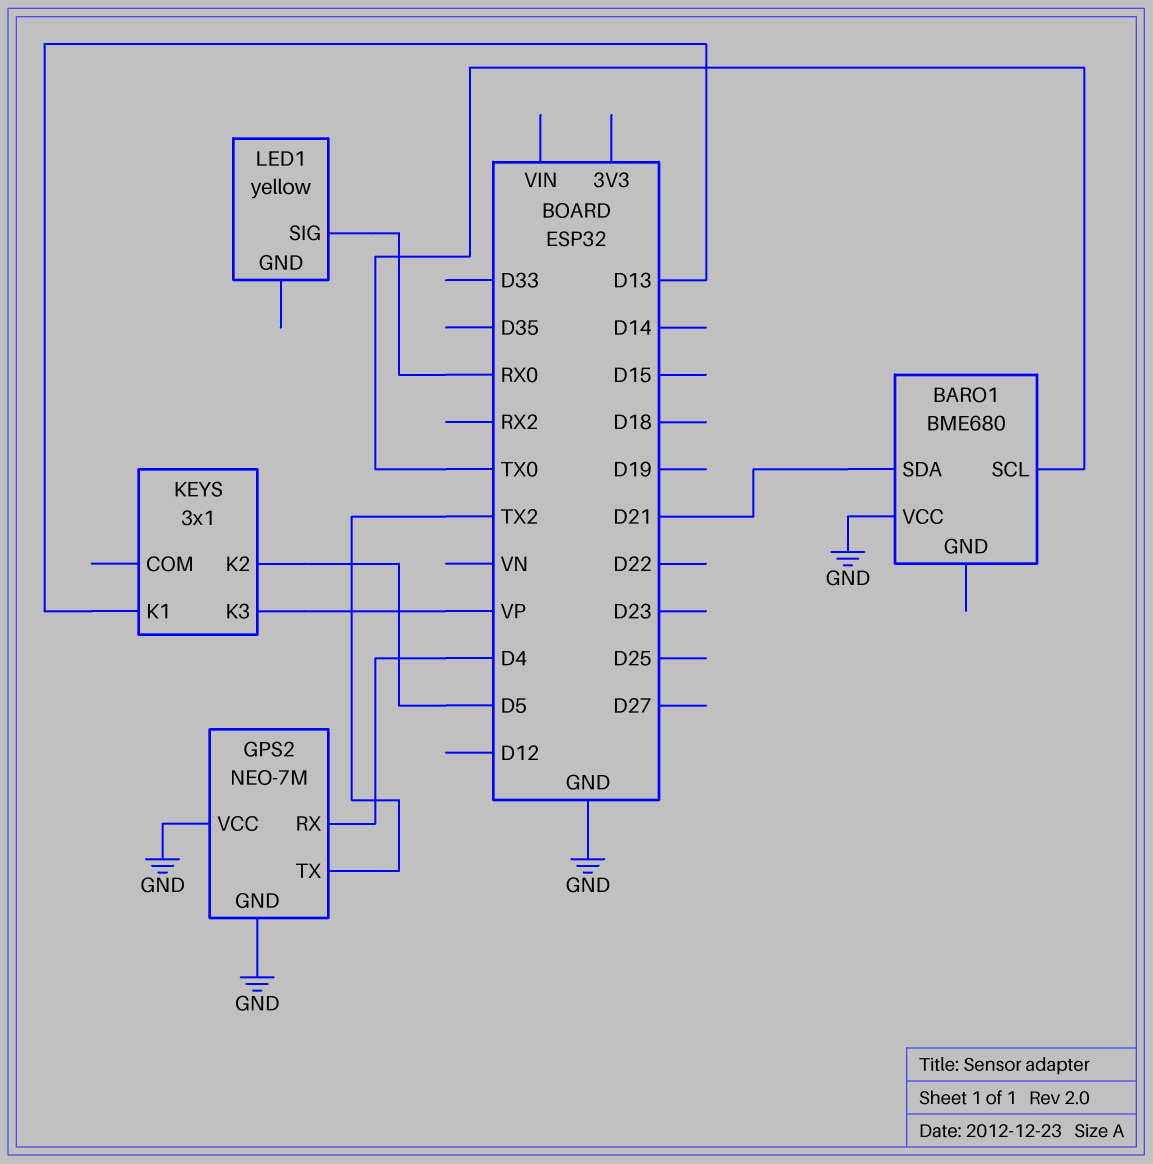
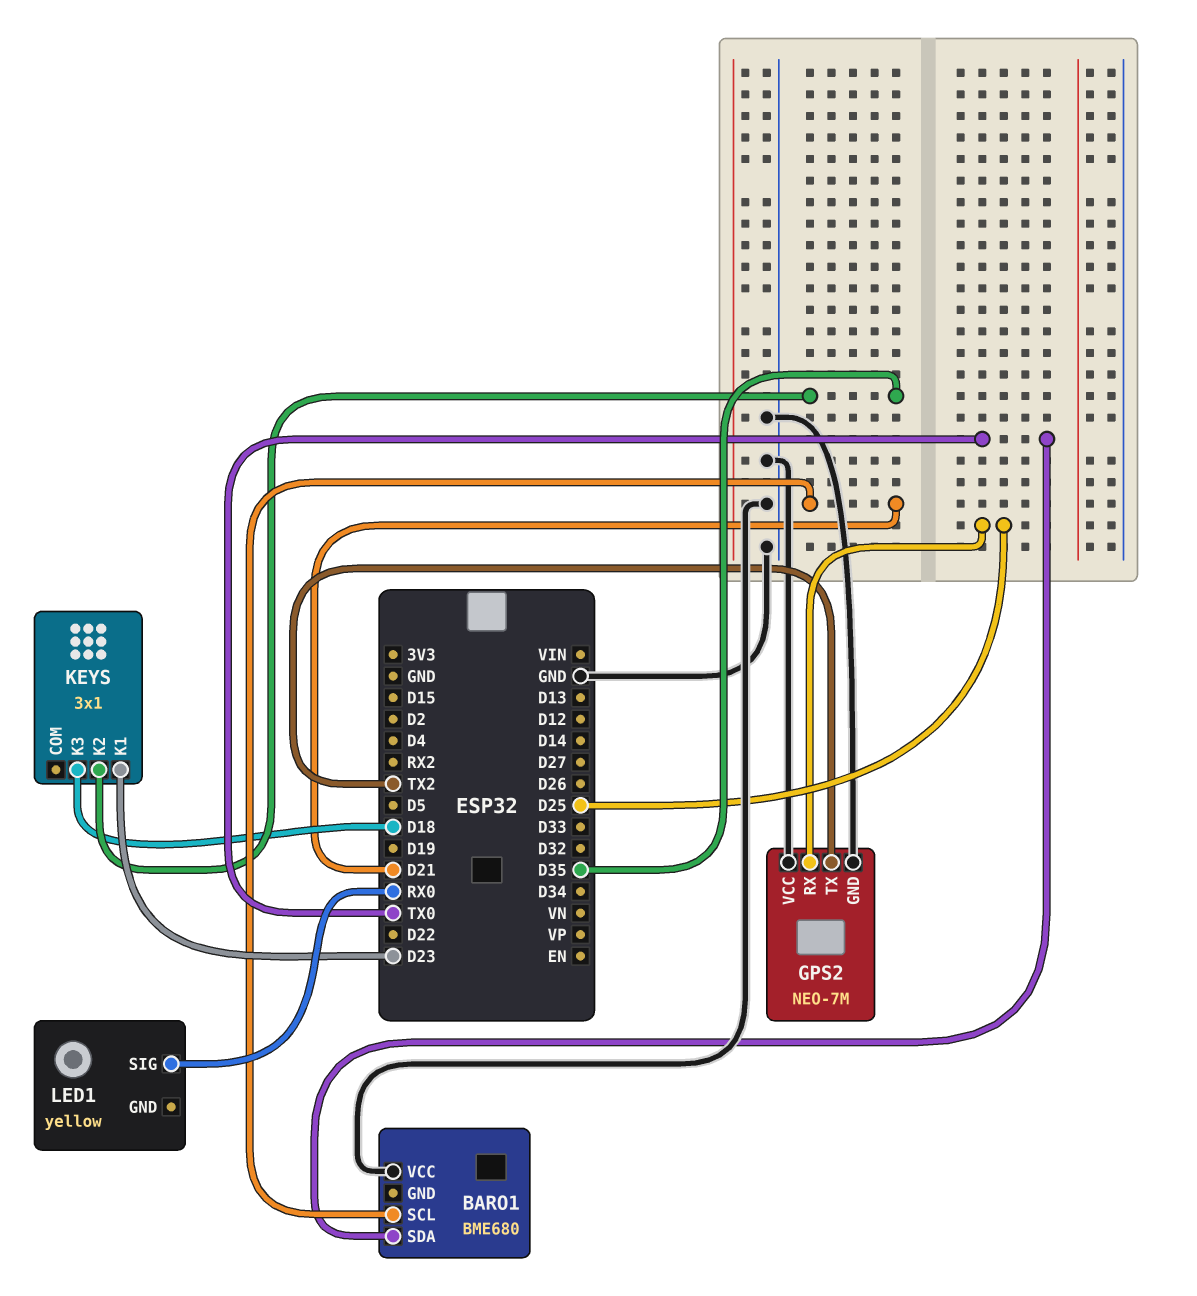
BARO1 pin SCL: TX0 -> D21
BARO1 pin SDA: D21 -> TX0
GPS2 pin RX: D4 -> D25
KEYS pin K1: D13 -> D23
KEYS pin K2: D5 -> D35
KEYS pin K3: VP -> D18

